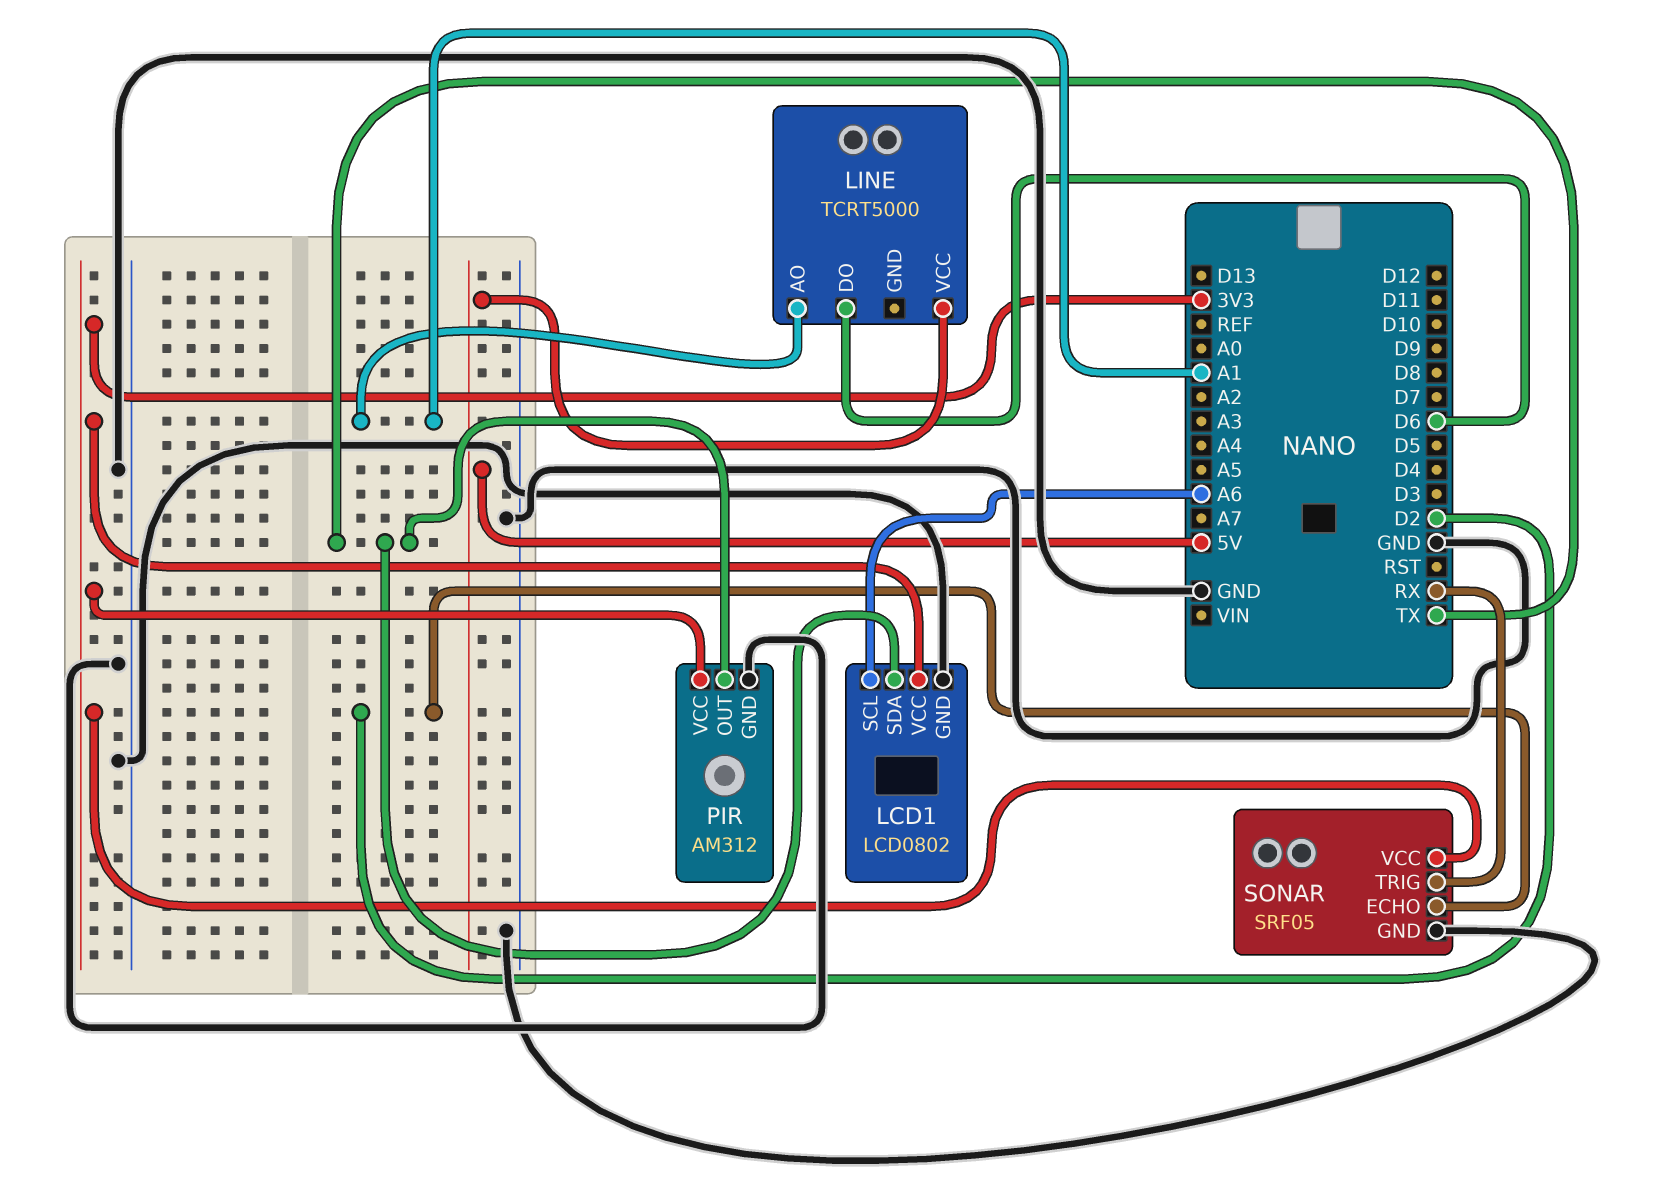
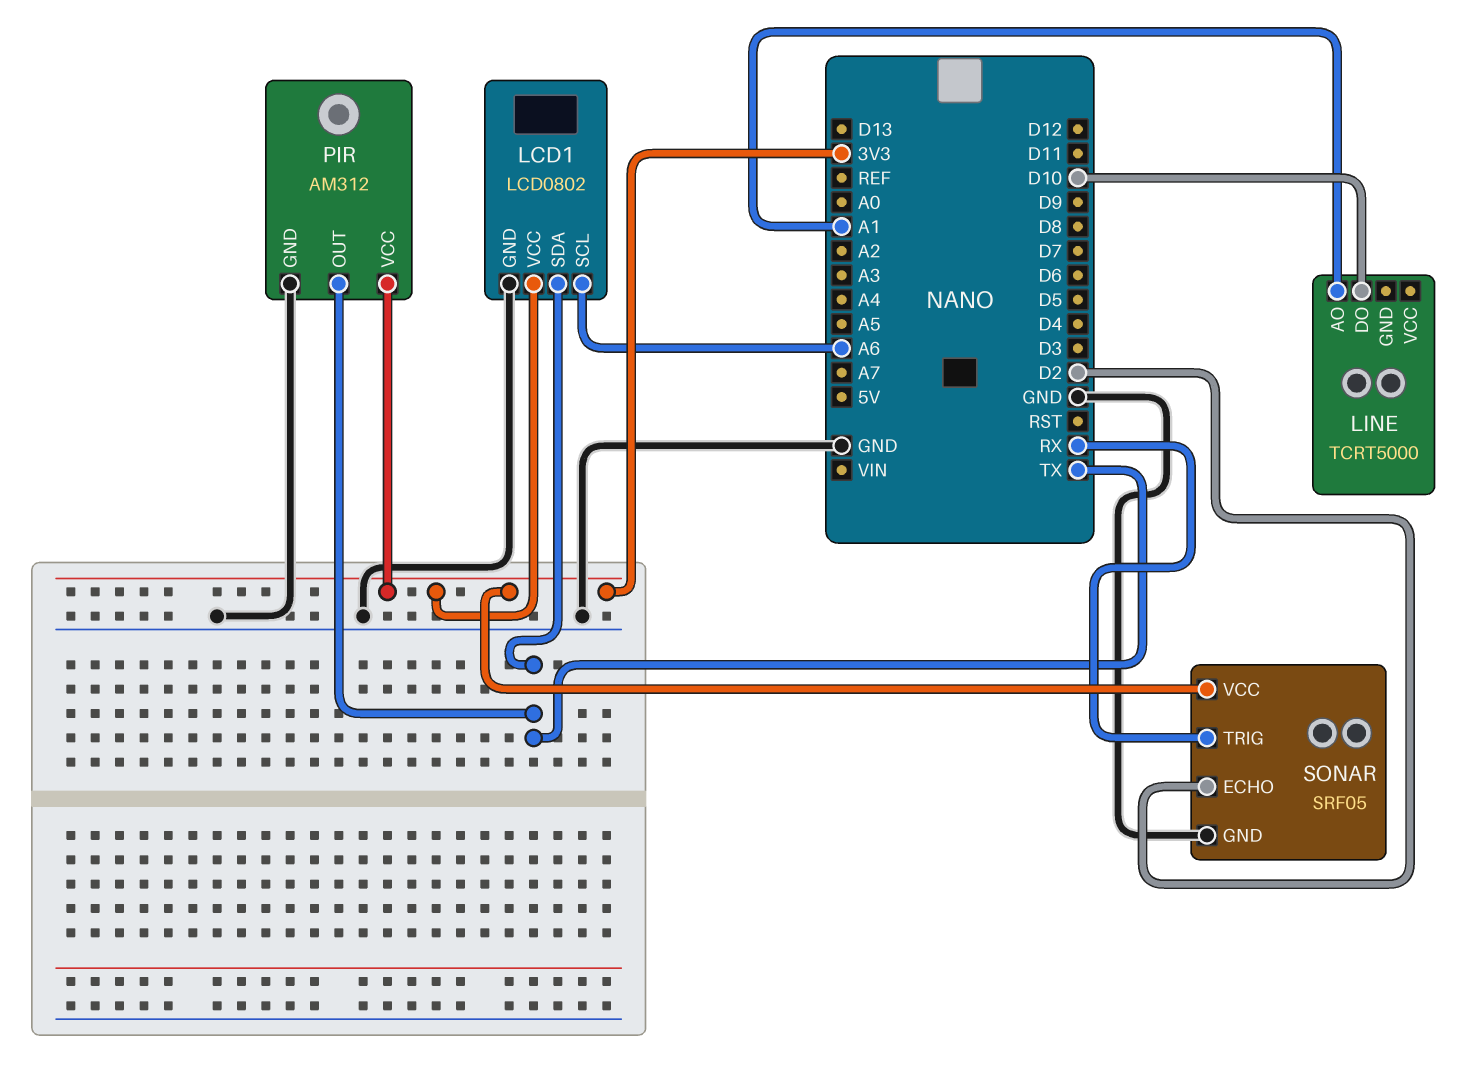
LINE pin DO: D6 -> D10
LINE pin VCC: 5V -> none

